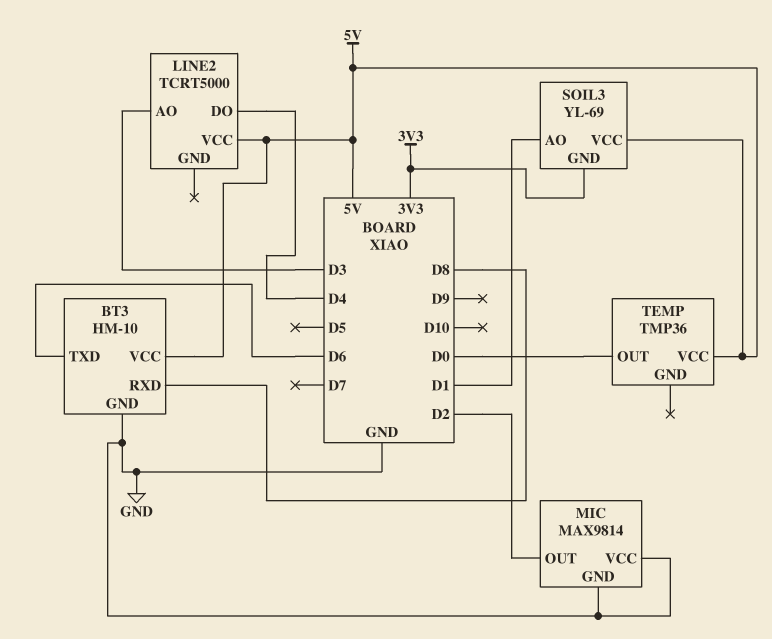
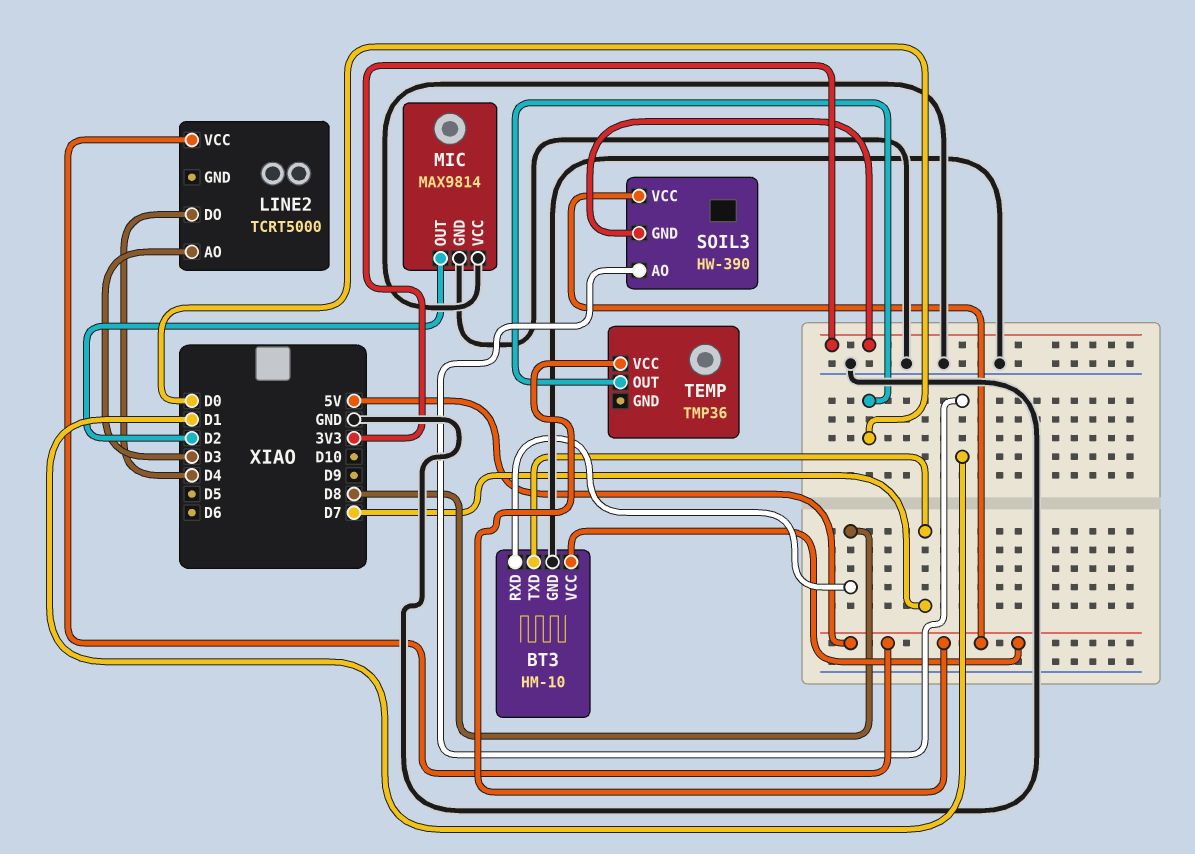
BT3 pin TXD: D6 -> D7
SOIL3: YL-69 -> HW-390

